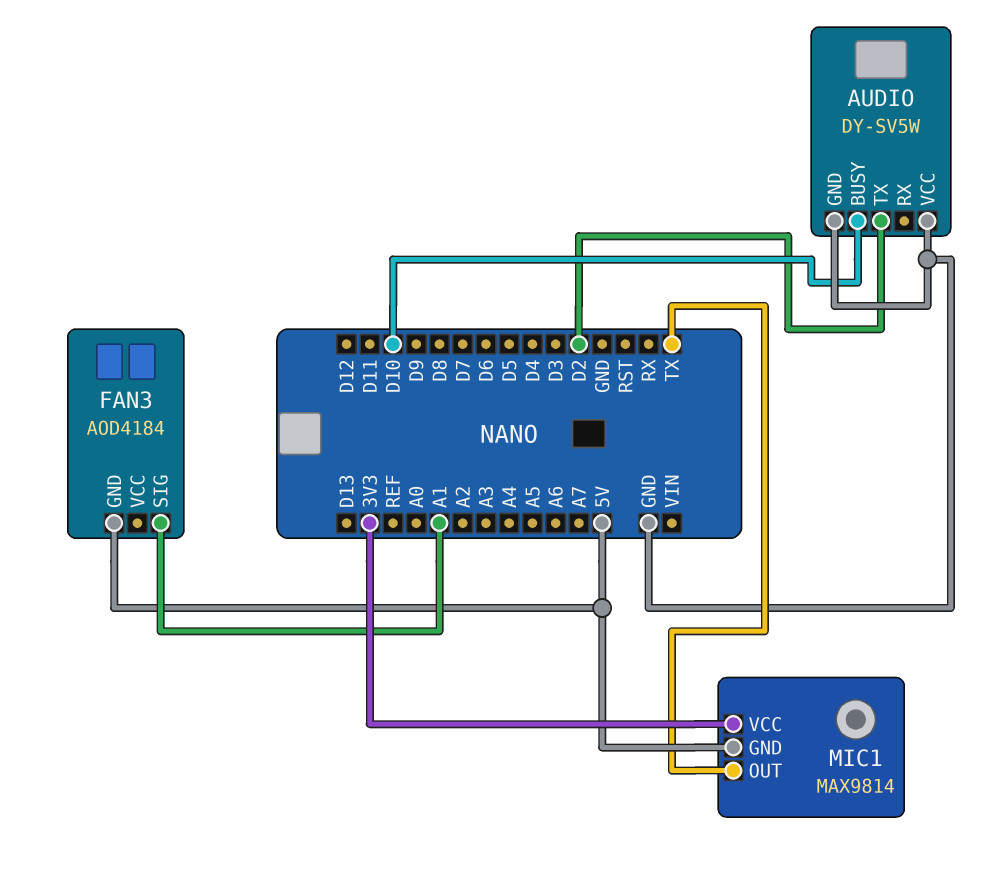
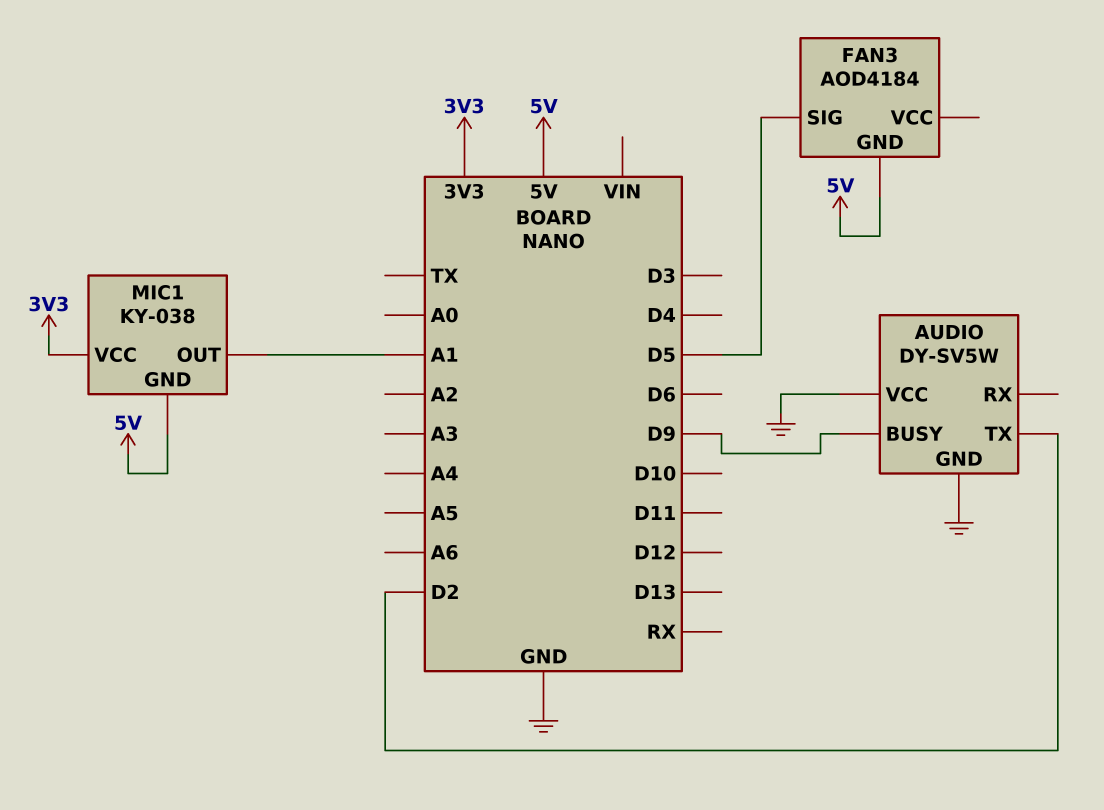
AUDIO pin BUSY: D10 -> D9
FAN3 pin SIG: A1 -> D5
MIC1: MAX9814 -> KY-038
MIC1 pin OUT: TX -> A1

